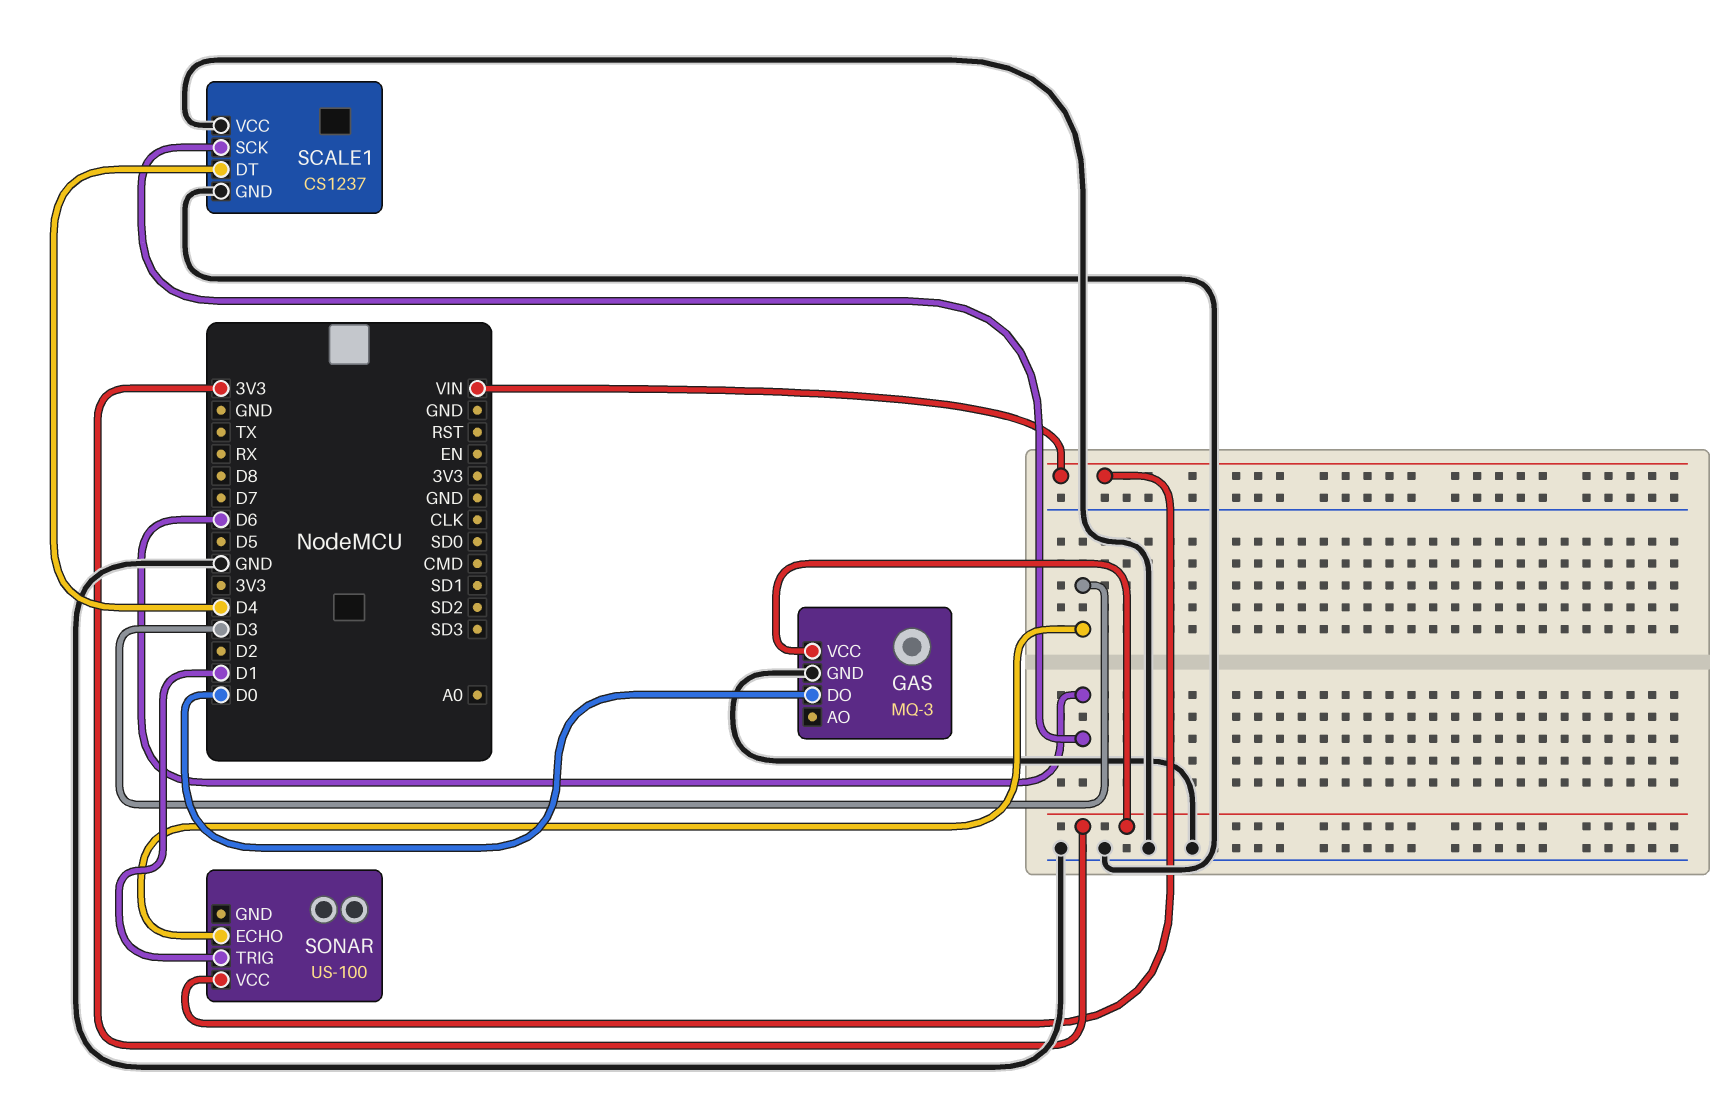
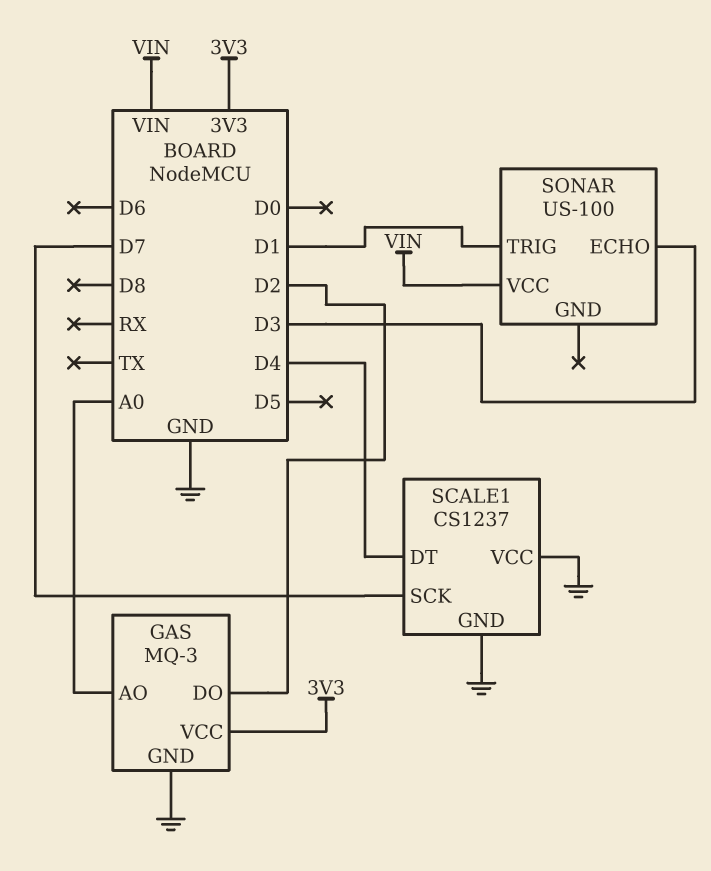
GAS pin AO: none -> A0
GAS pin DO: D0 -> D2
SCALE1 pin SCK: D6 -> D7

